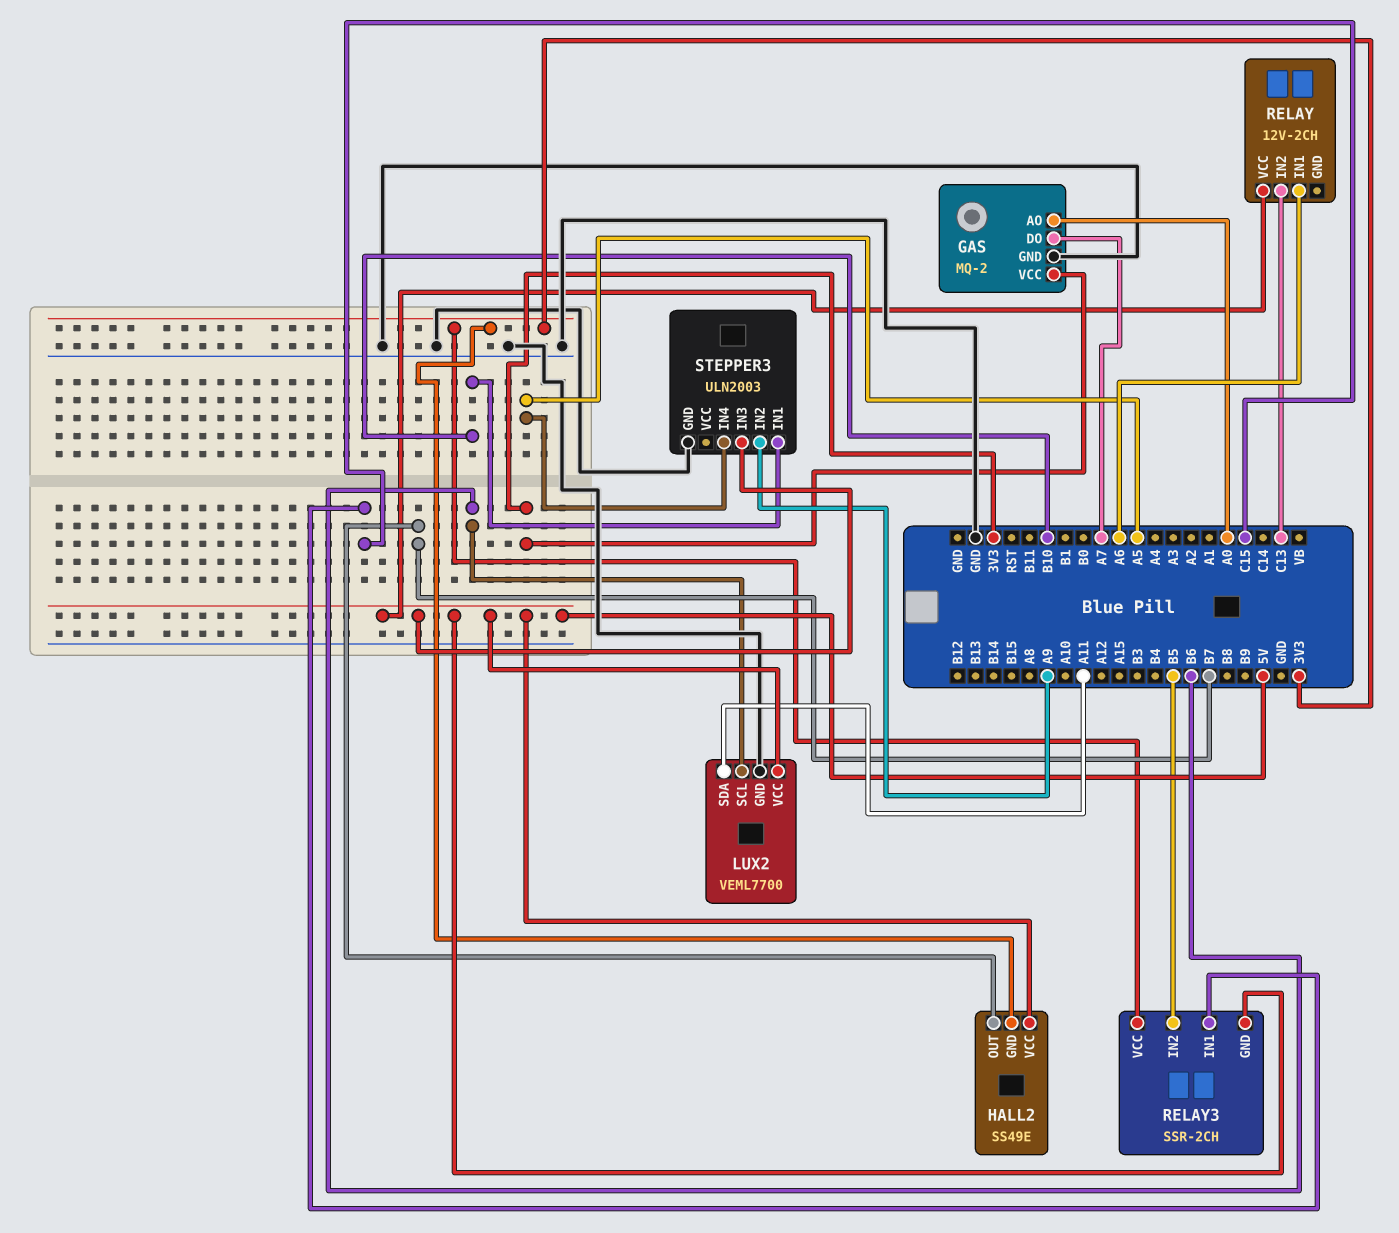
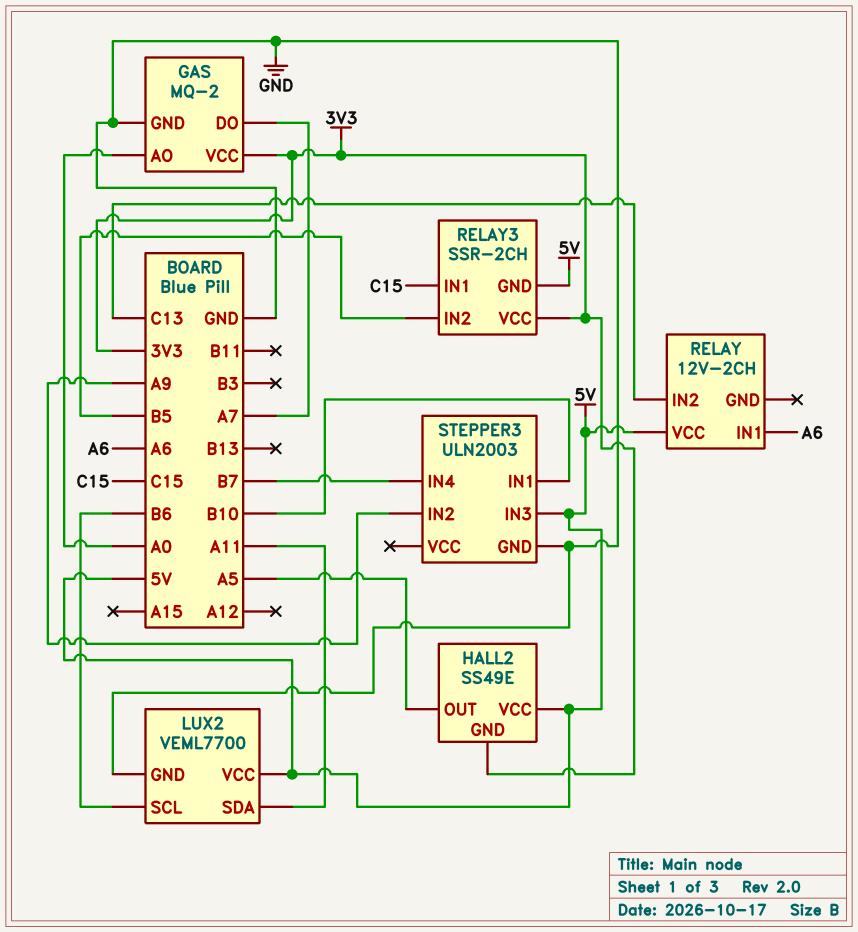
HALL2 pin OUT: B7 -> A5
STEPPER3 pin IN4: A5 -> B7

